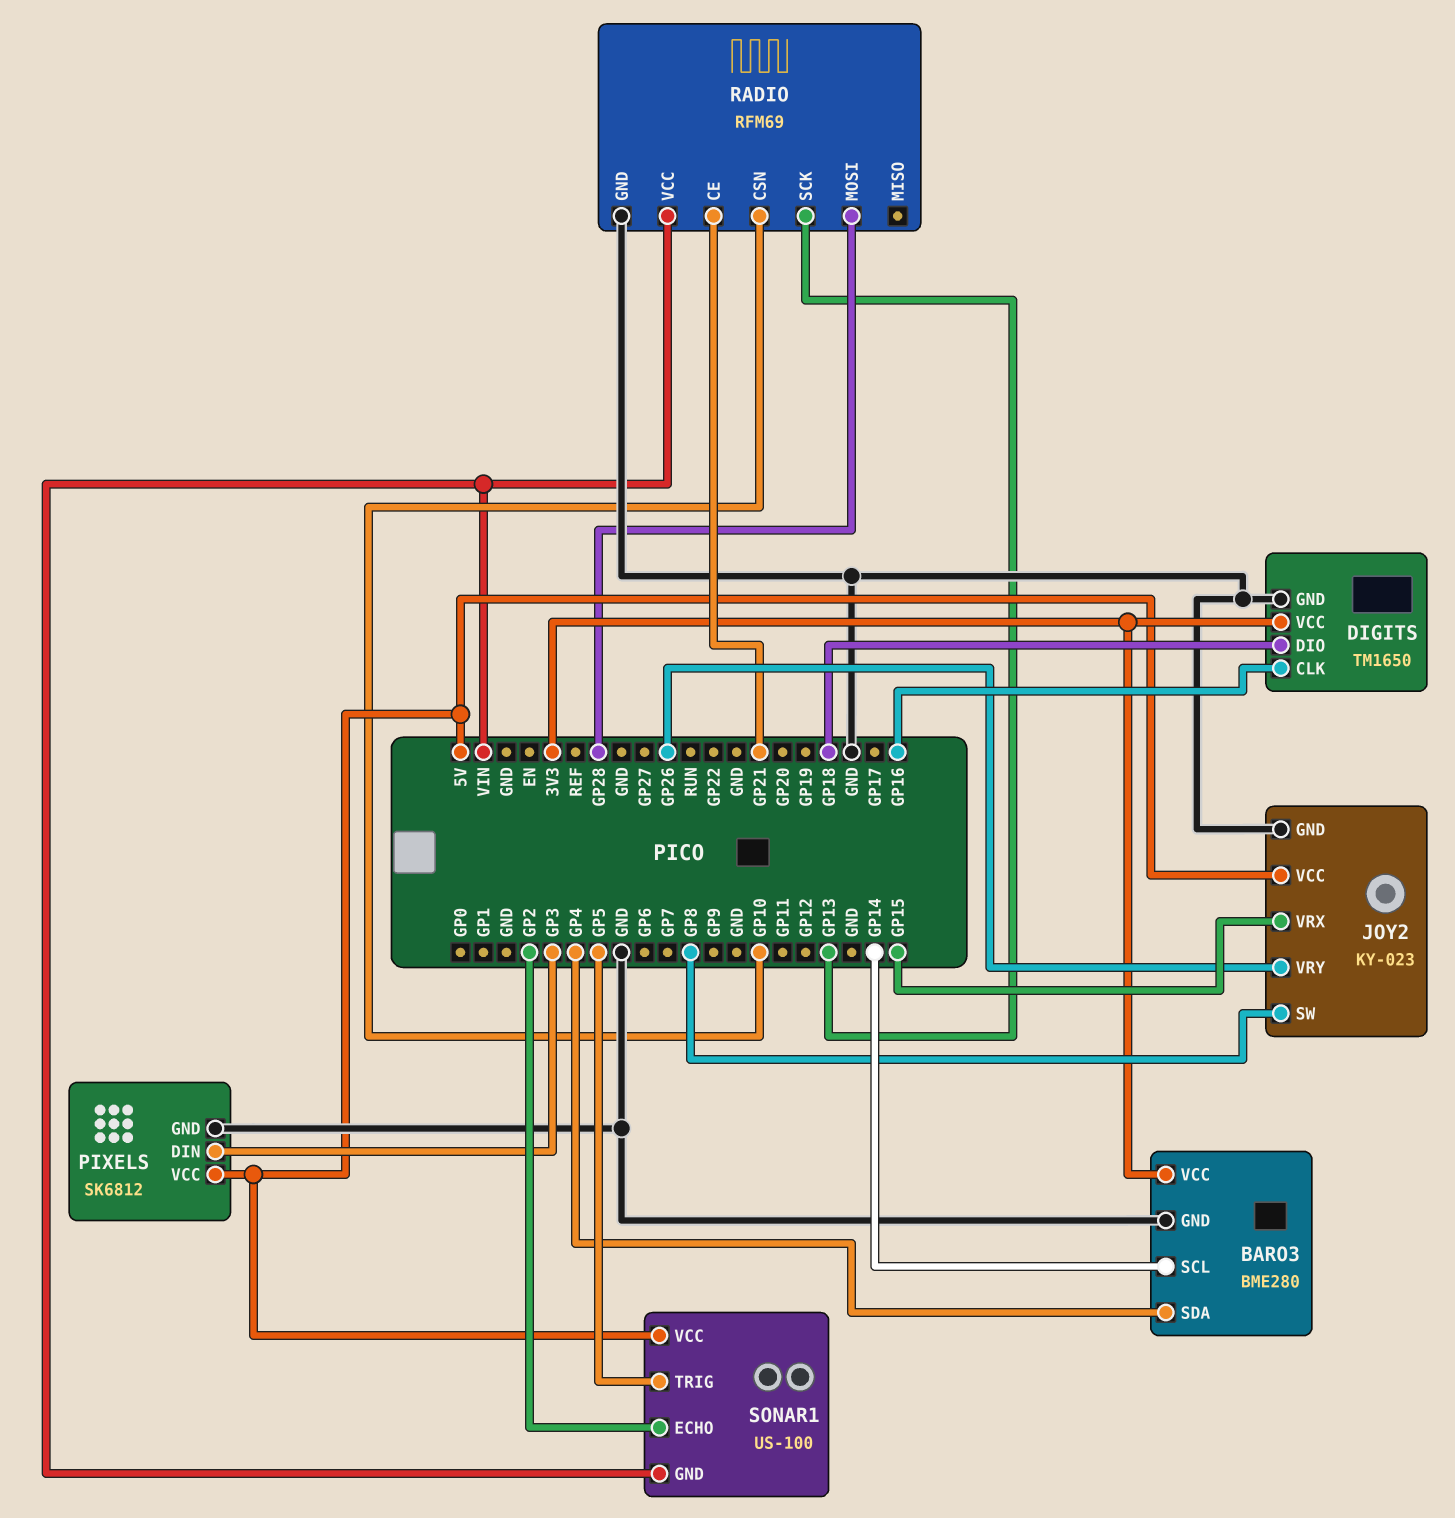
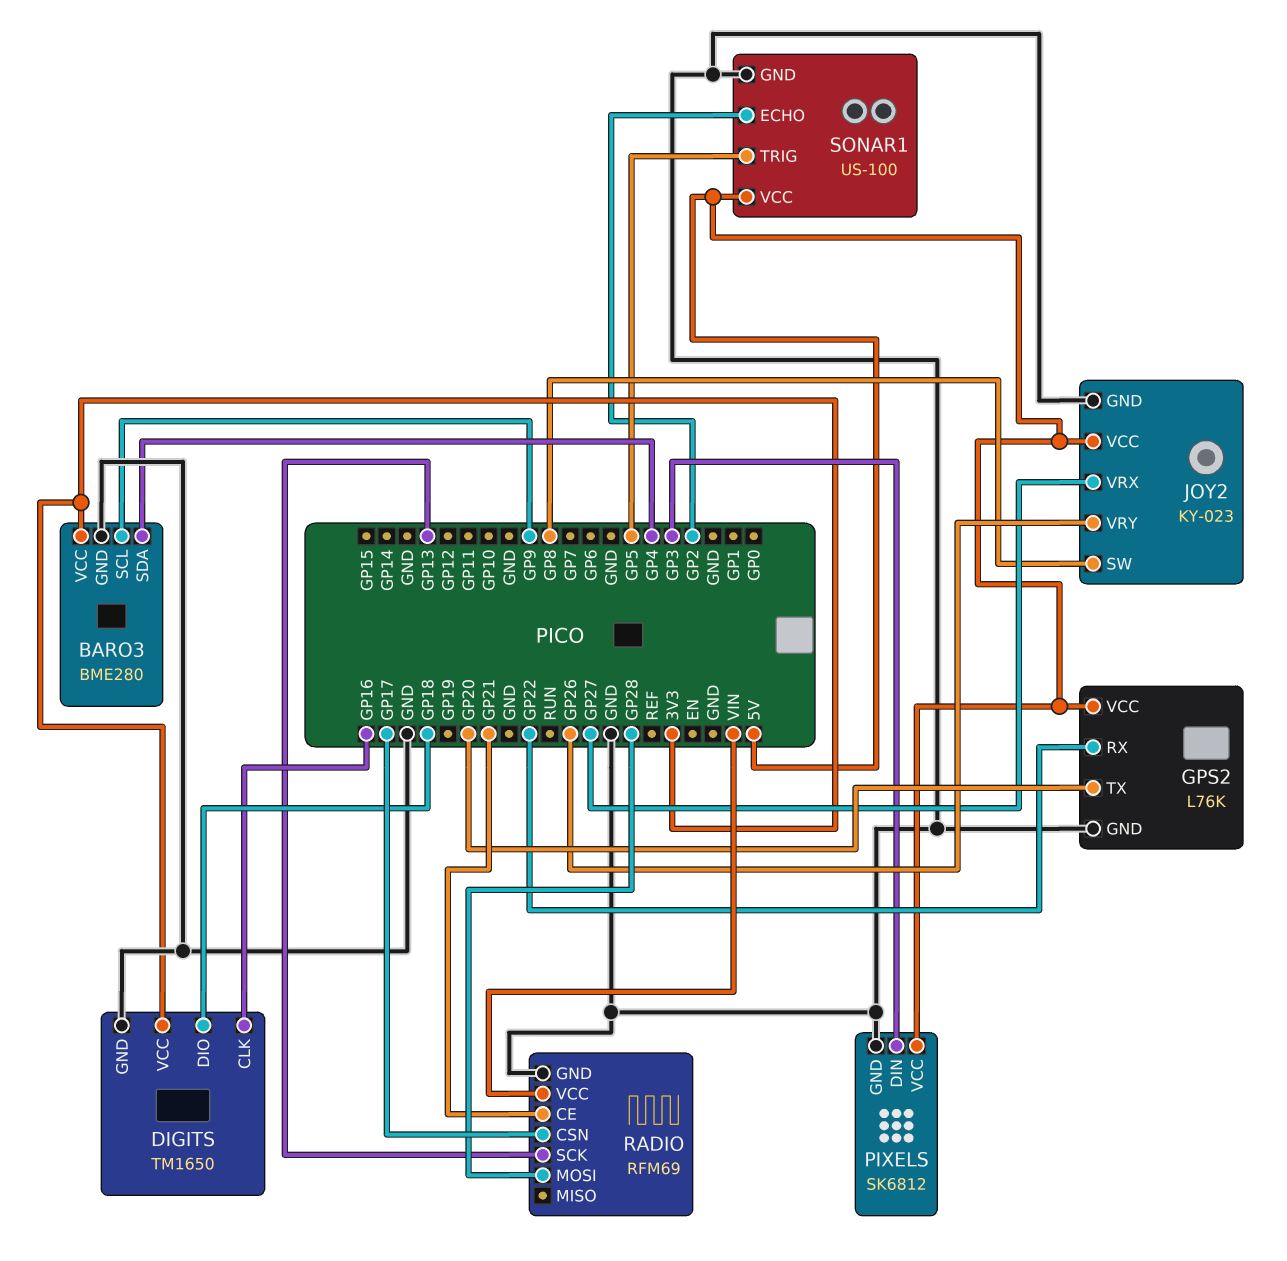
BARO3 pin SCL: GP14 -> GP9
GPS2: none -> L76K
GPS2 pin GND: none -> GND
GPS2 pin RX: none -> GP22
GPS2 pin TX: none -> GP20
GPS2 pin VCC: none -> 5V
JOY2 pin VRX: GP15 -> GP27
RADIO pin CSN: GP10 -> GP17
SONAR1 pin GND: VIN -> GND

